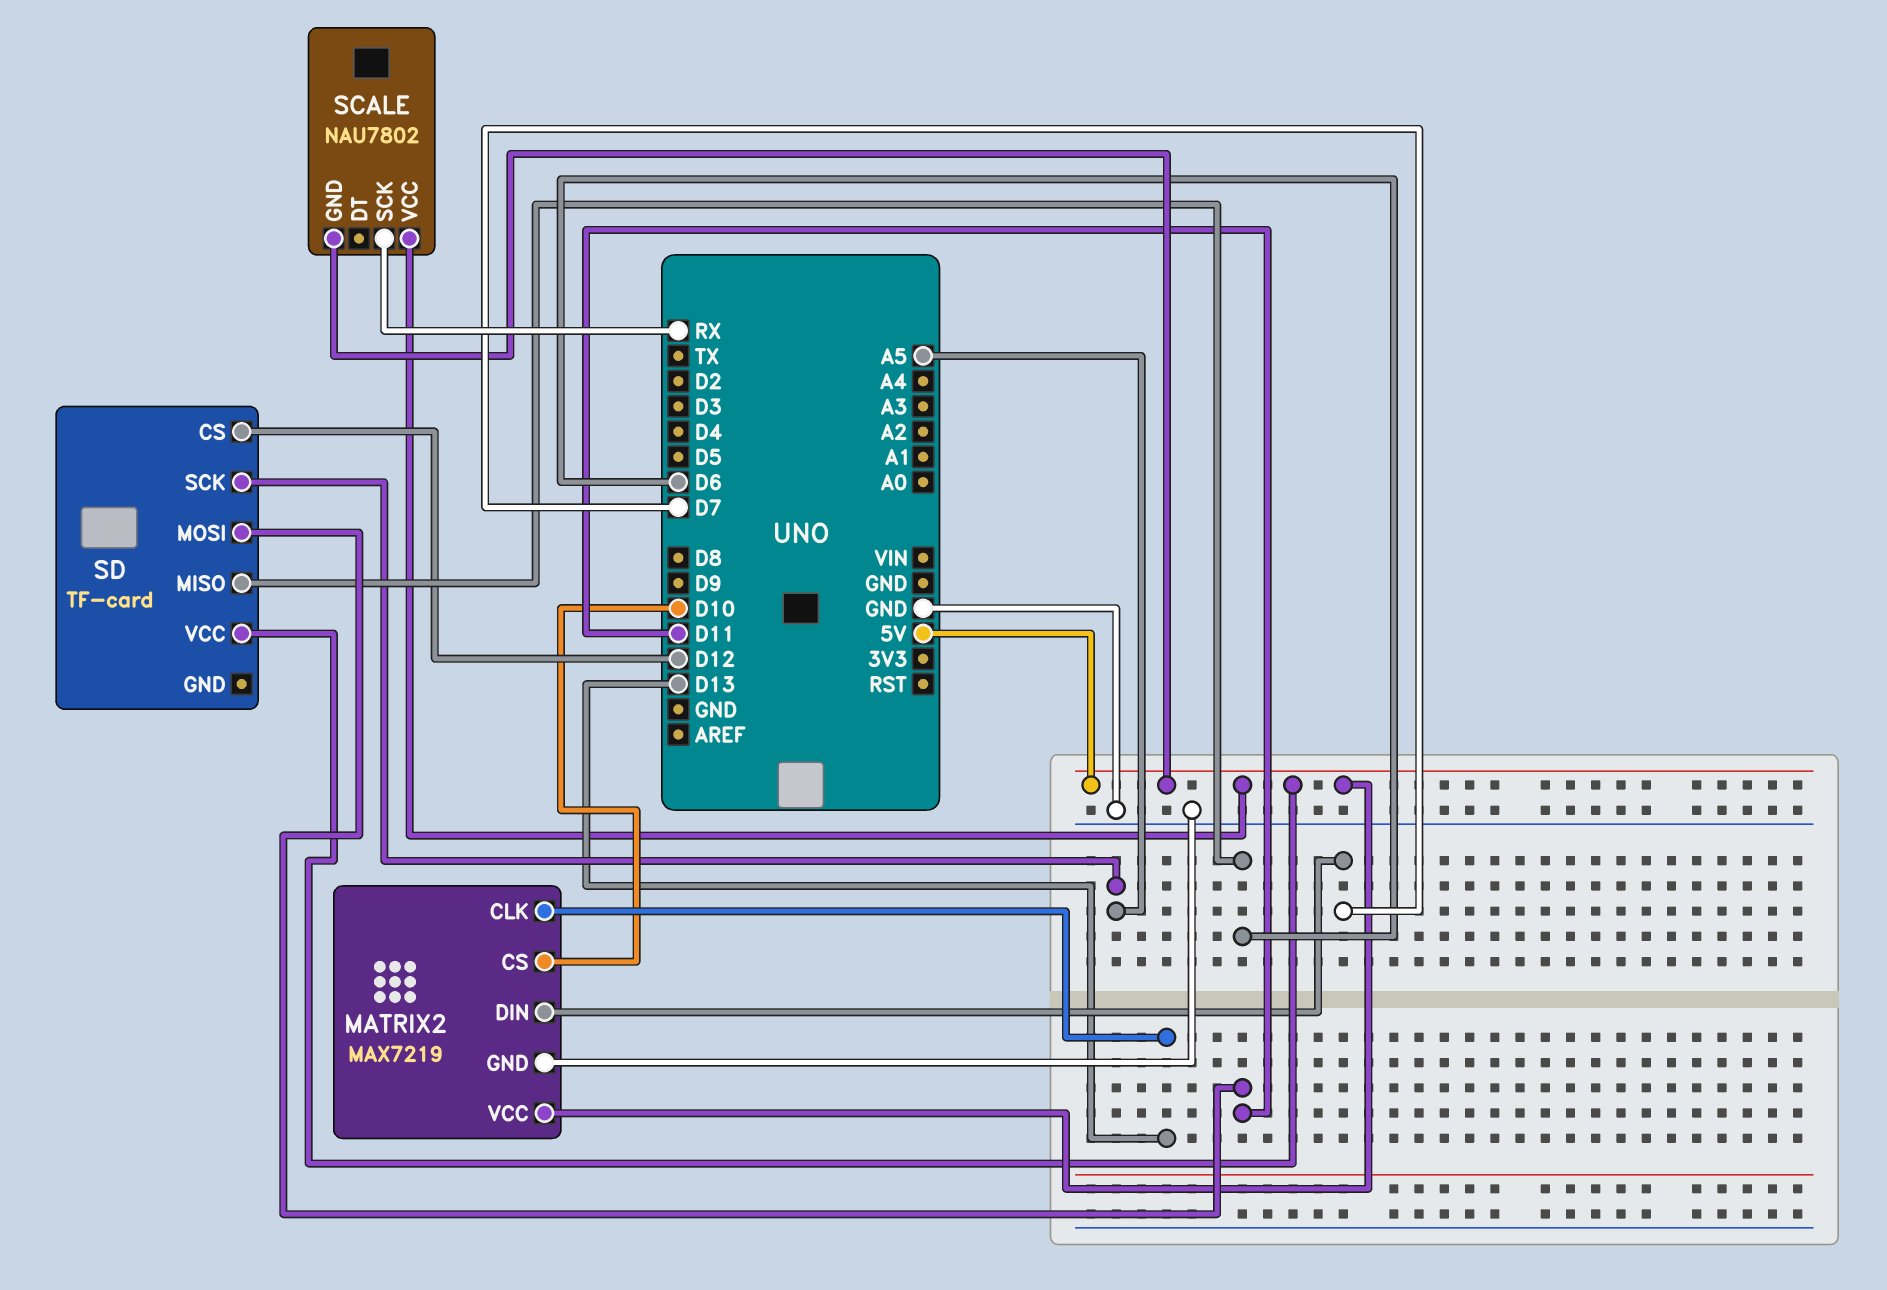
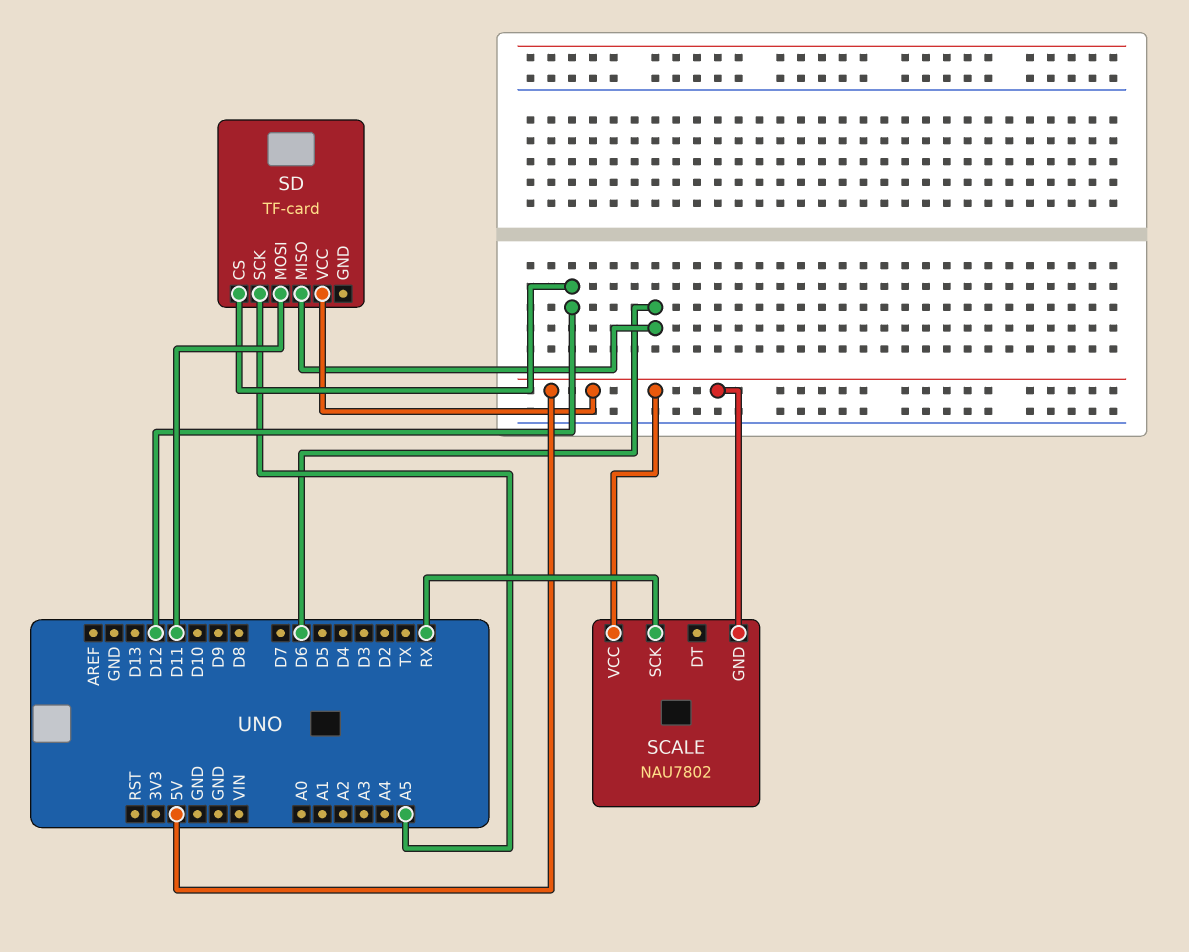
MATRIX2: MAX7219 -> none
MATRIX2 pin CLK: D13 -> none
MATRIX2 pin CS: D10 -> none
MATRIX2 pin DIN: D7 -> none
MATRIX2 pin GND: GND -> none
MATRIX2 pin VCC: 5V -> none

